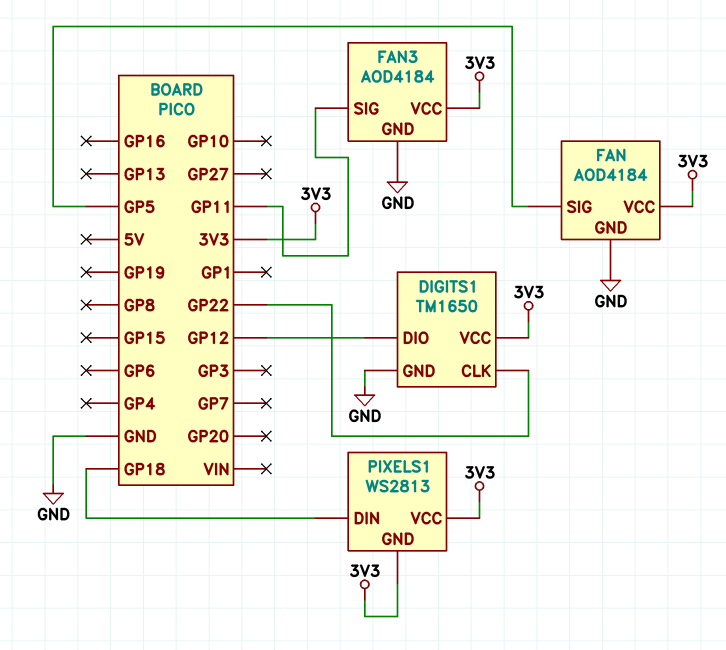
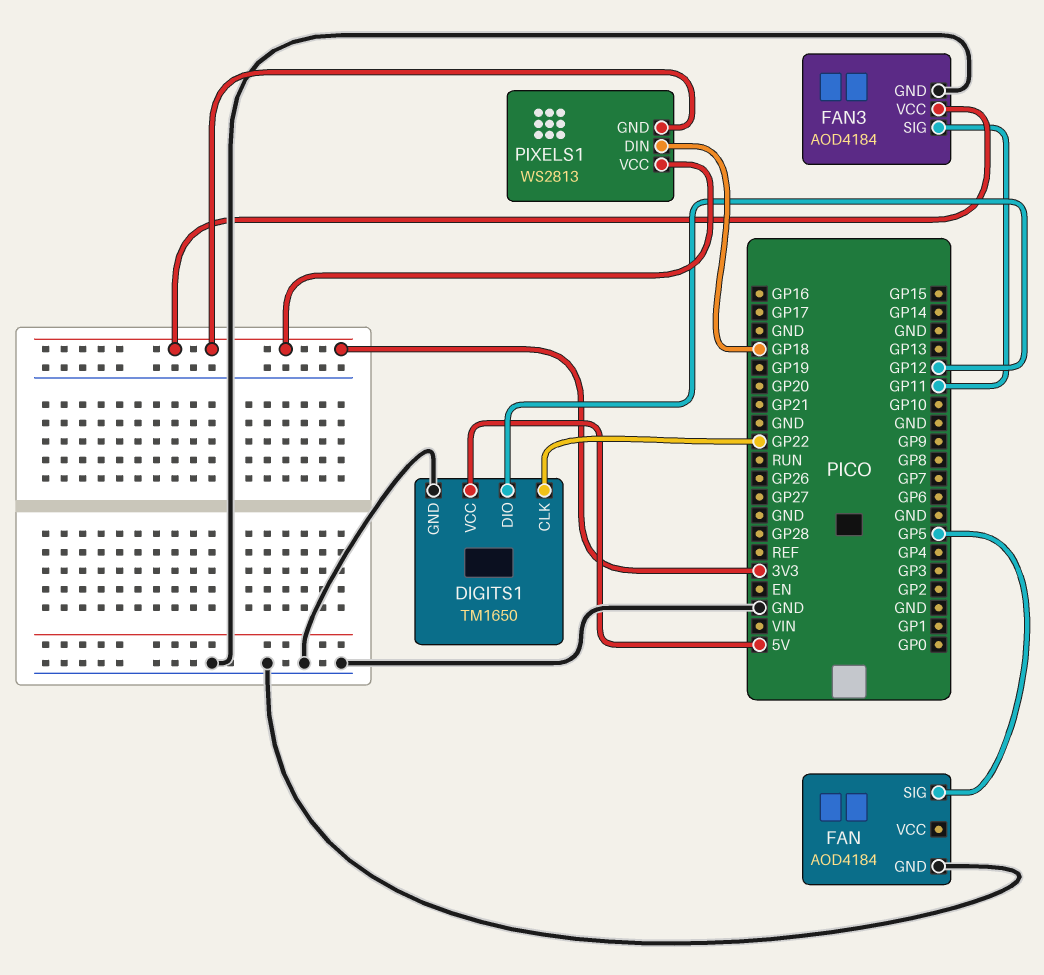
DIGITS1 pin VCC: 3V3 -> 5V
FAN pin VCC: 3V3 -> none

